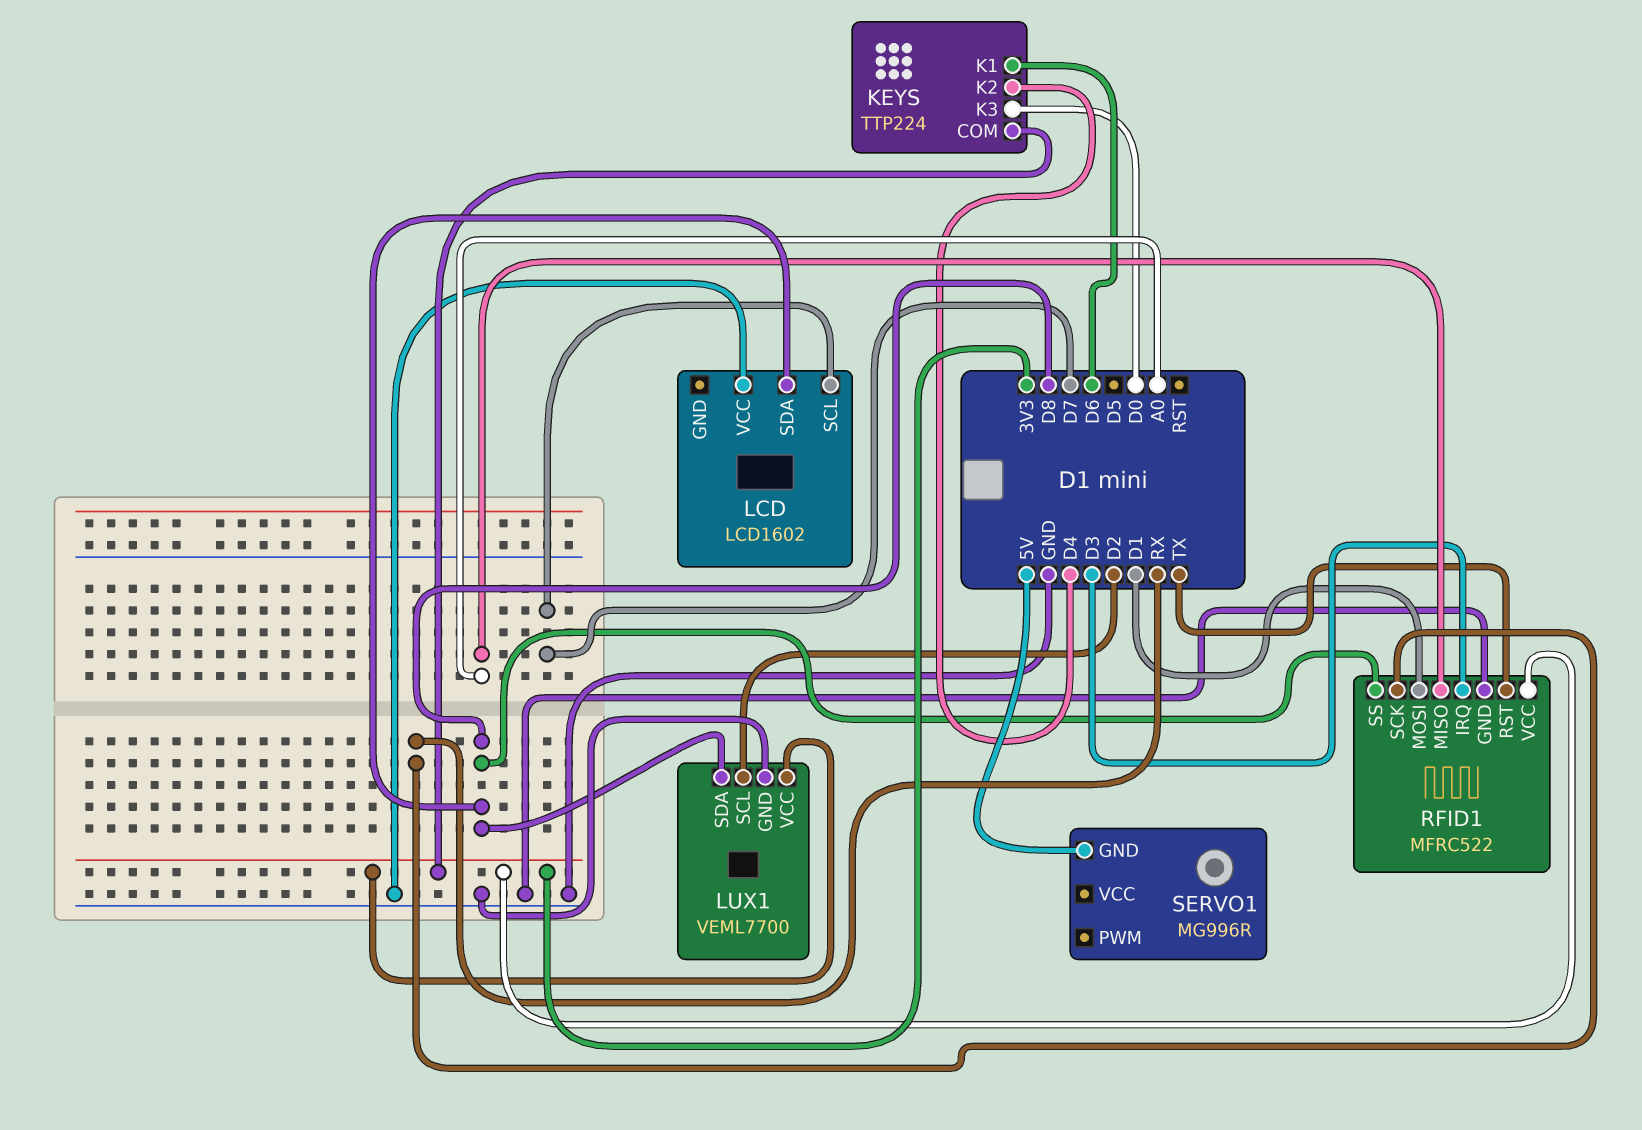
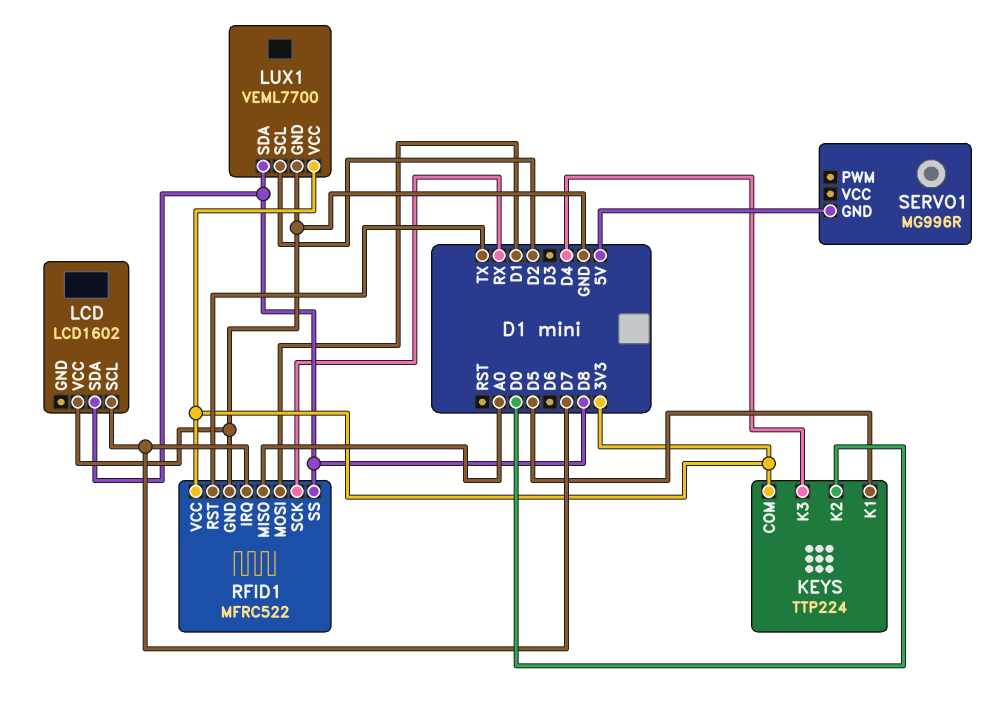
KEYS pin K1: D6 -> D5
KEYS pin K2: D4 -> D0
KEYS pin K3: D0 -> D4
RFID1 pin IRQ: D3 -> D7

